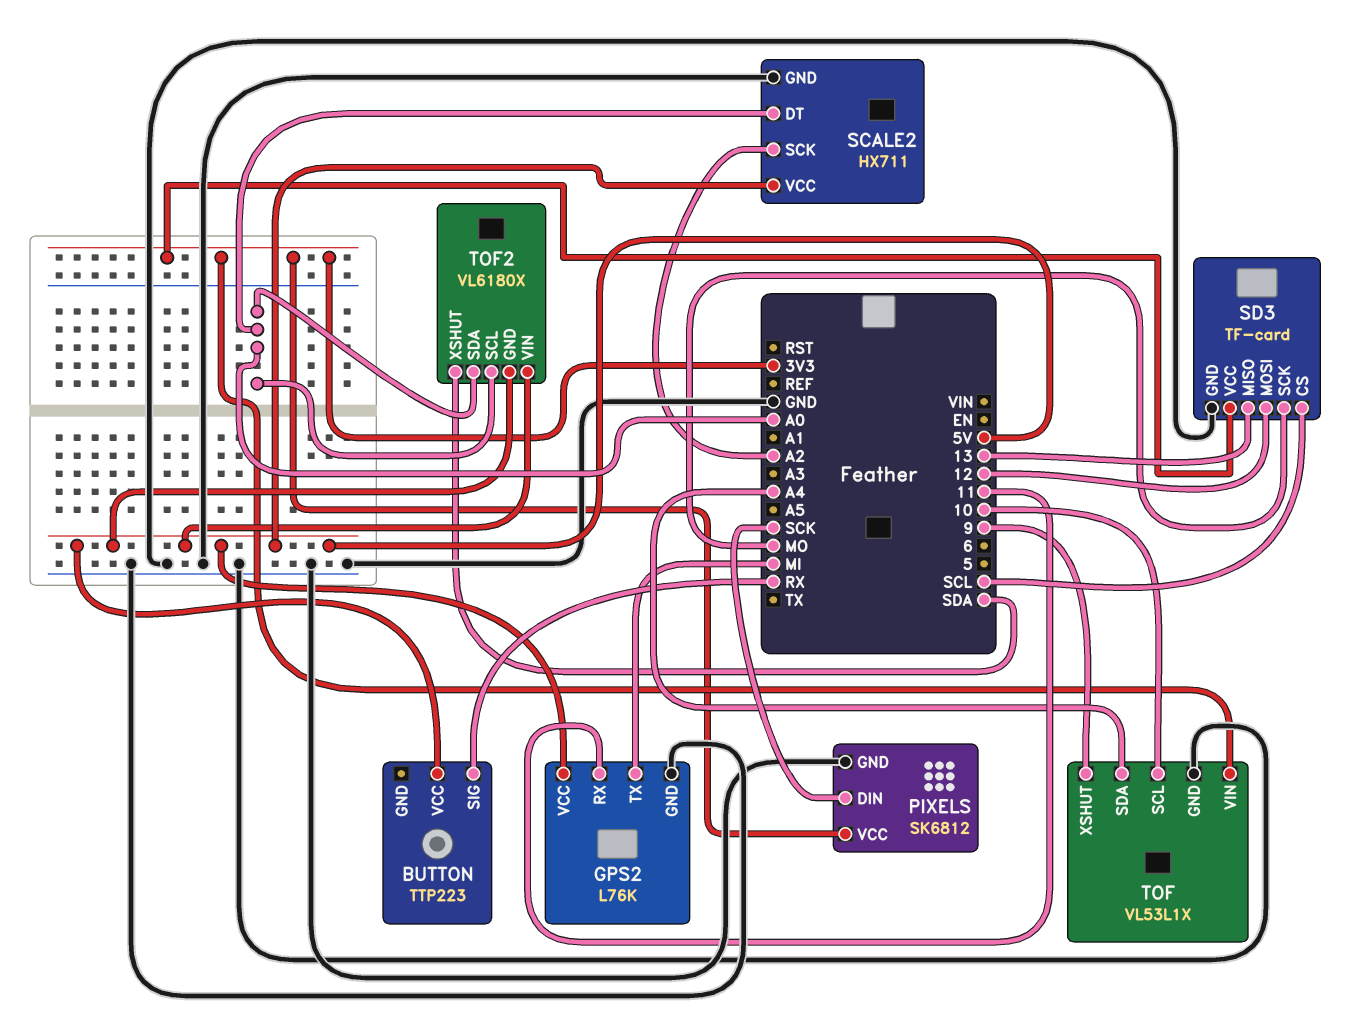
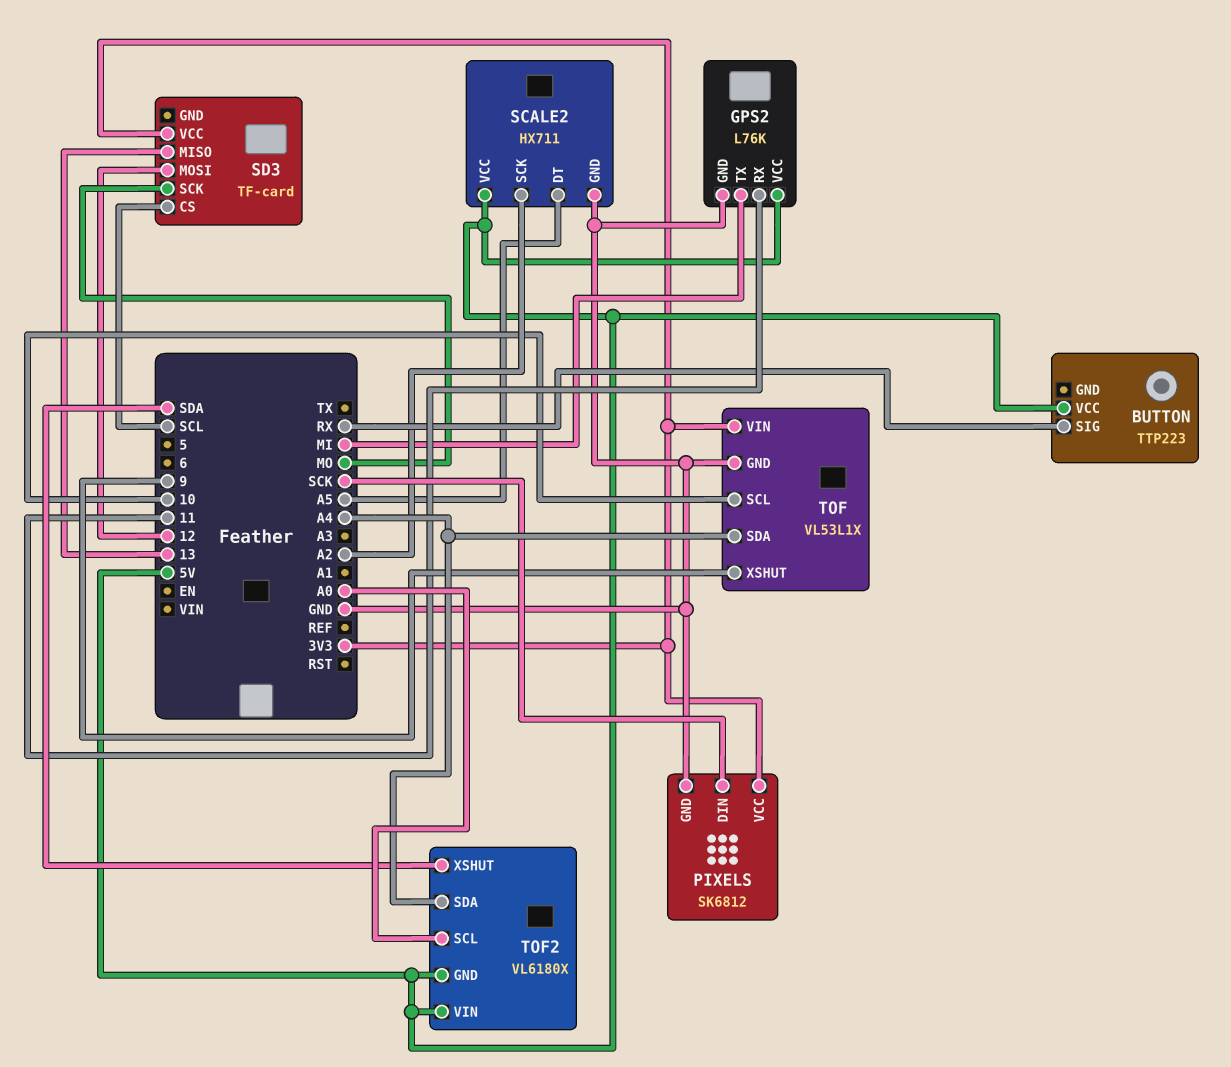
SCALE2 pin DT: A0 -> A5
SD3 pin GND: GND -> none
TOF2 pin SDA: A0 -> A4

